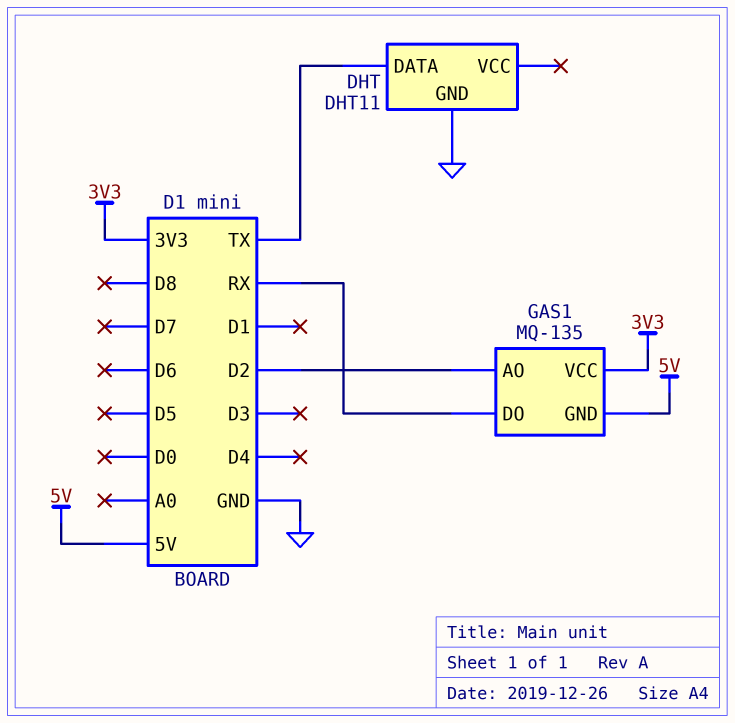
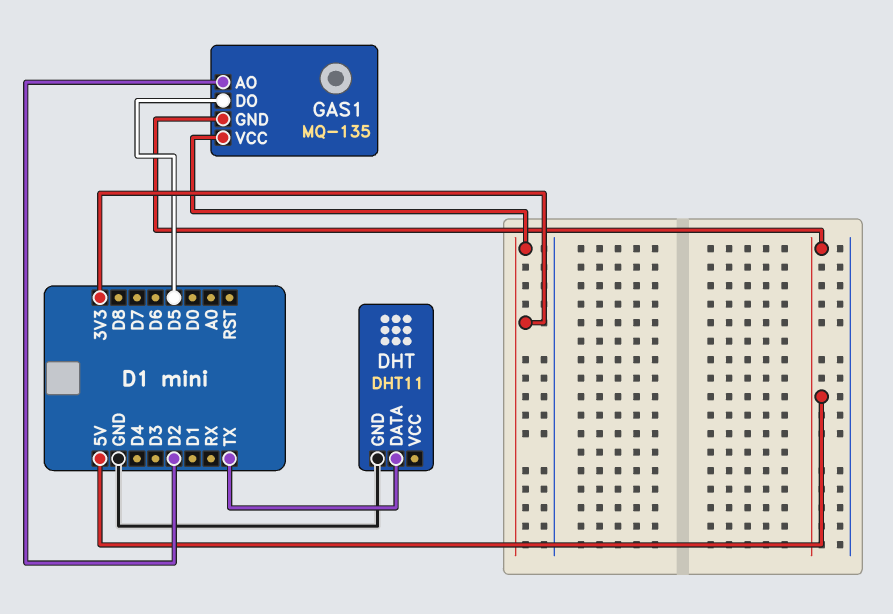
GAS1 pin DO: RX -> D5

